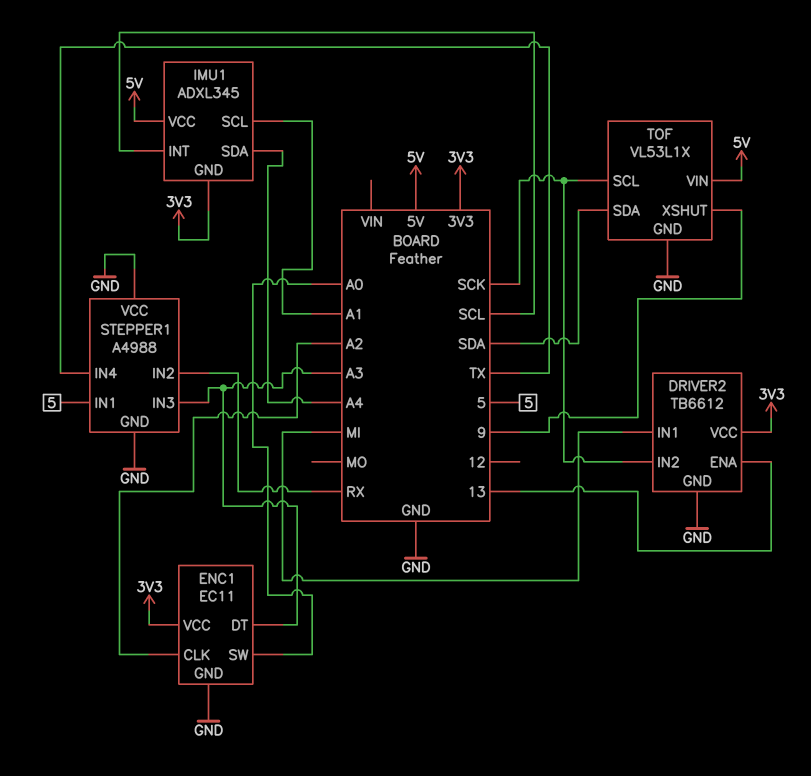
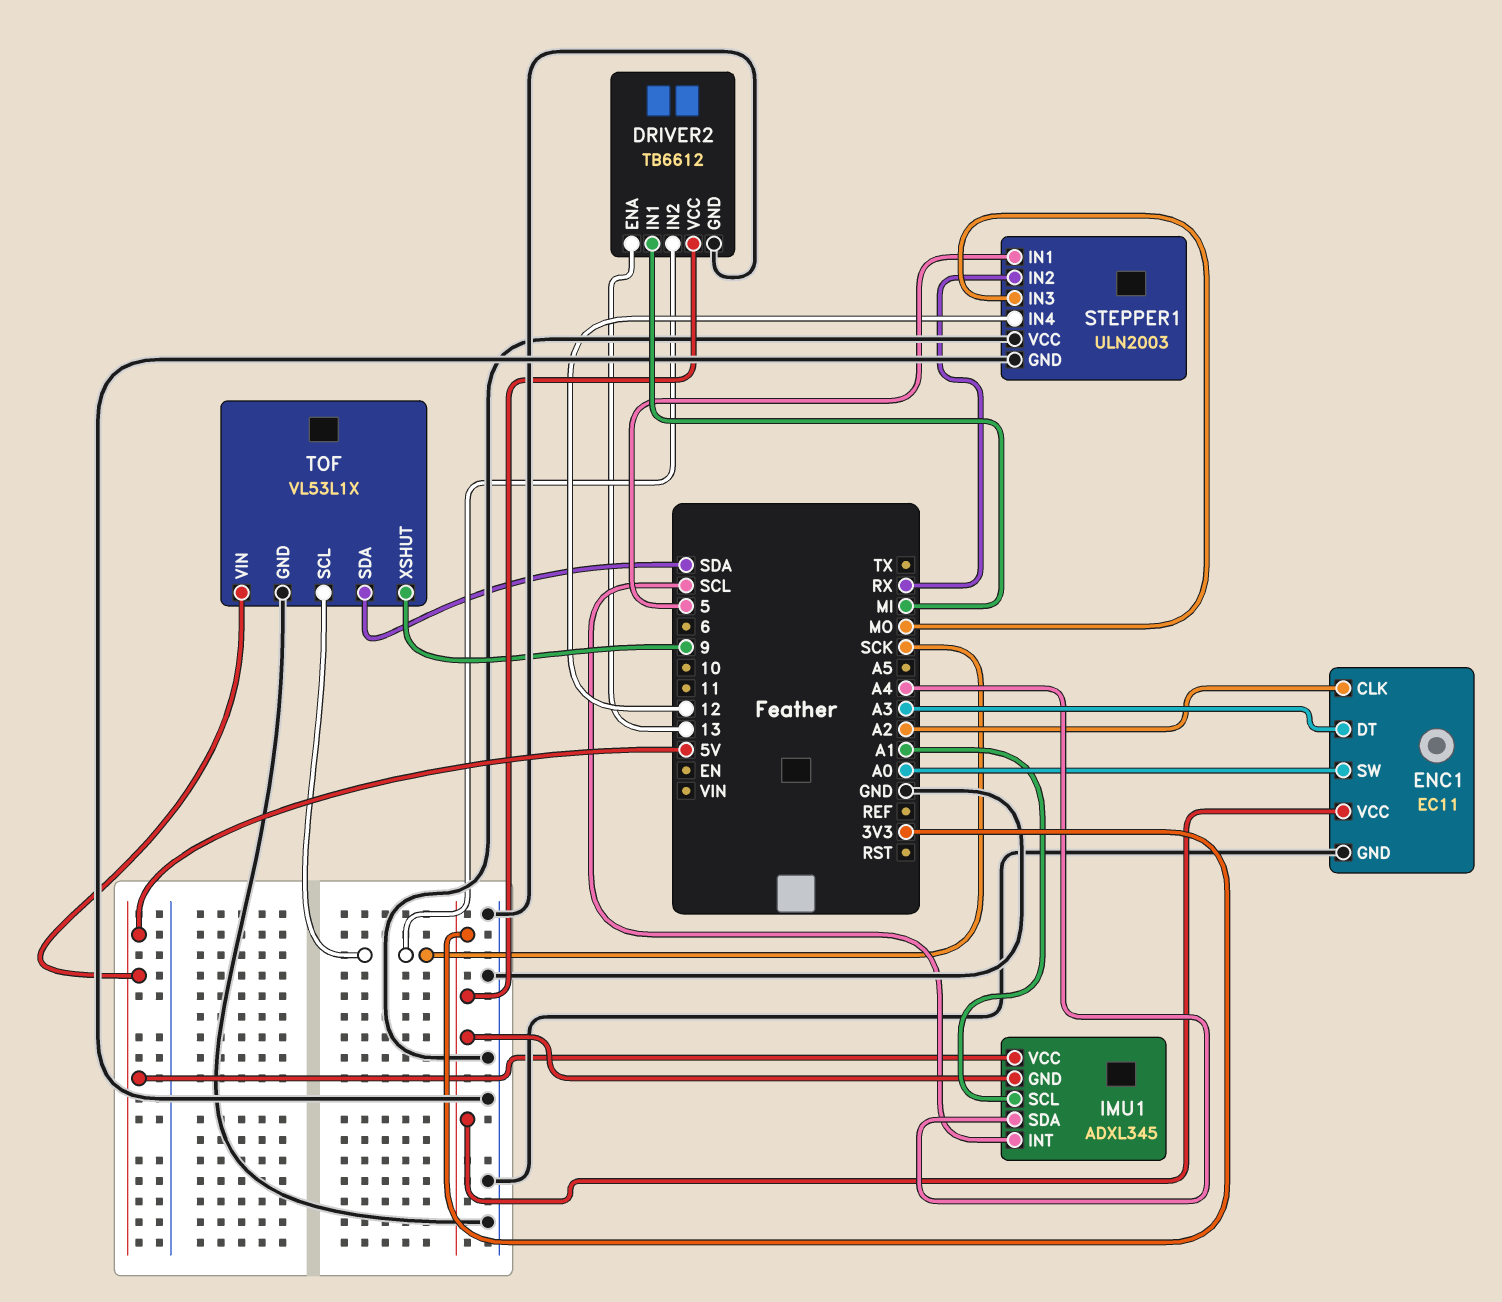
STEPPER1: A4988 -> ULN2003
STEPPER1 pin IN3: A3 -> MO
STEPPER1 pin IN4: TX -> 12

